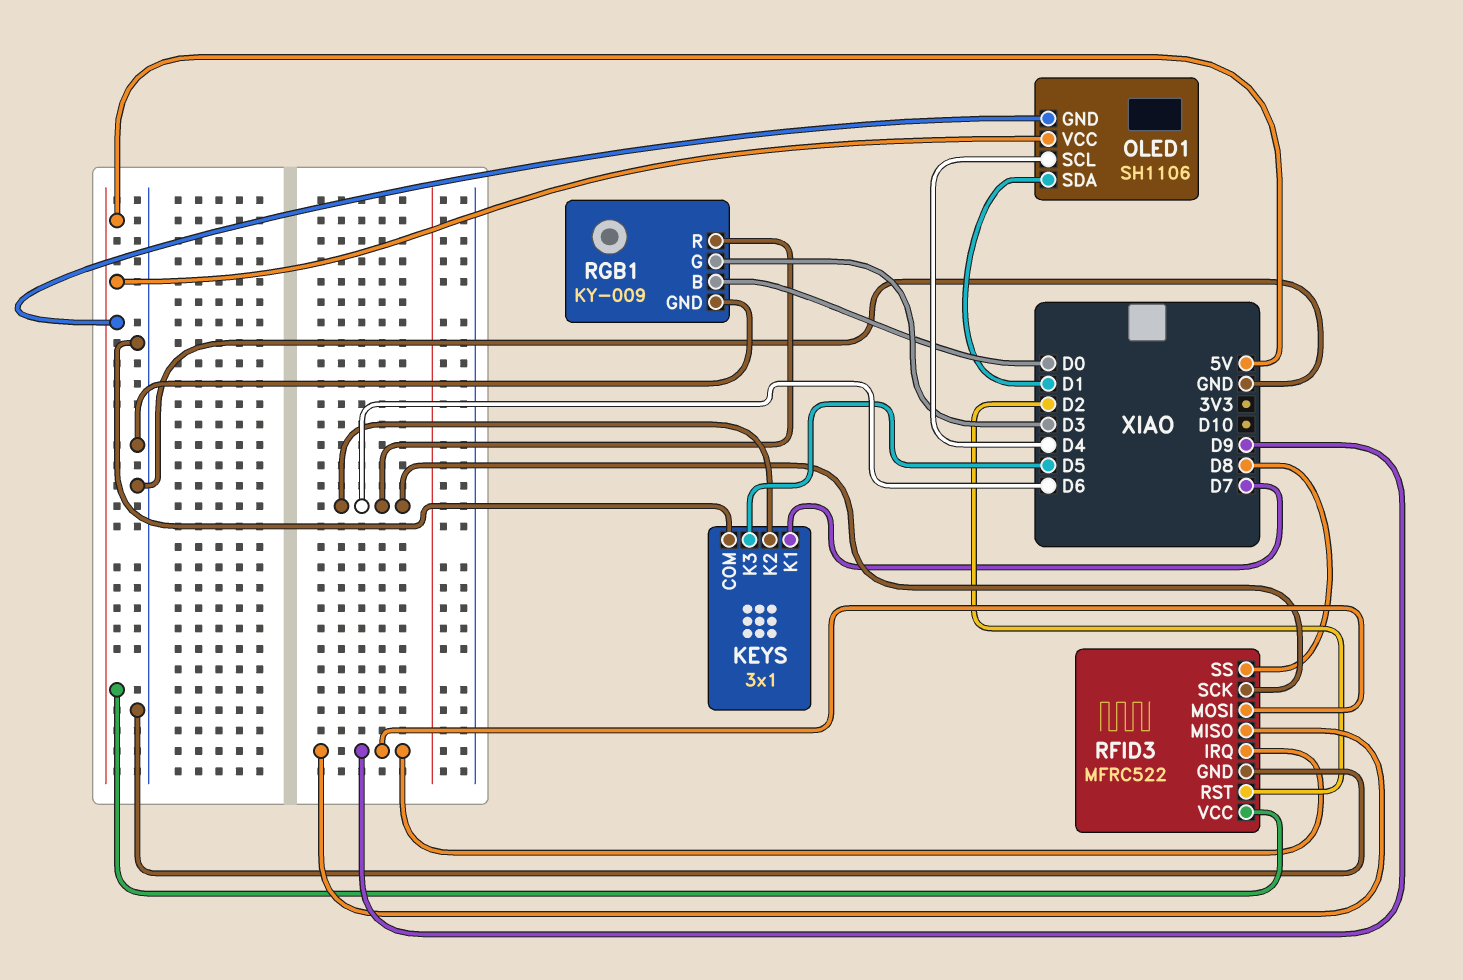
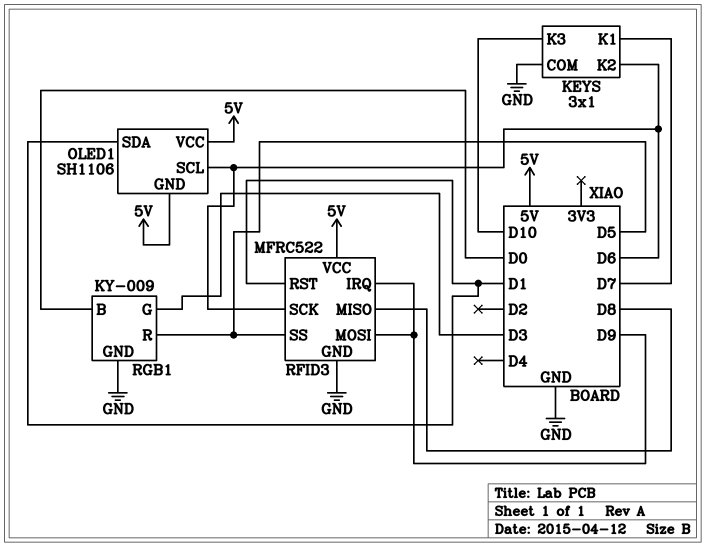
KEYS pin K3: D5 -> D10
OLED1 pin SCL: D4 -> D6
RFID3 pin MISO: D9 -> D8
RFID3 pin RST: D2 -> D1
RFID3 pin SS: D8 -> D5
RGB1 pin R: D6 -> D5

